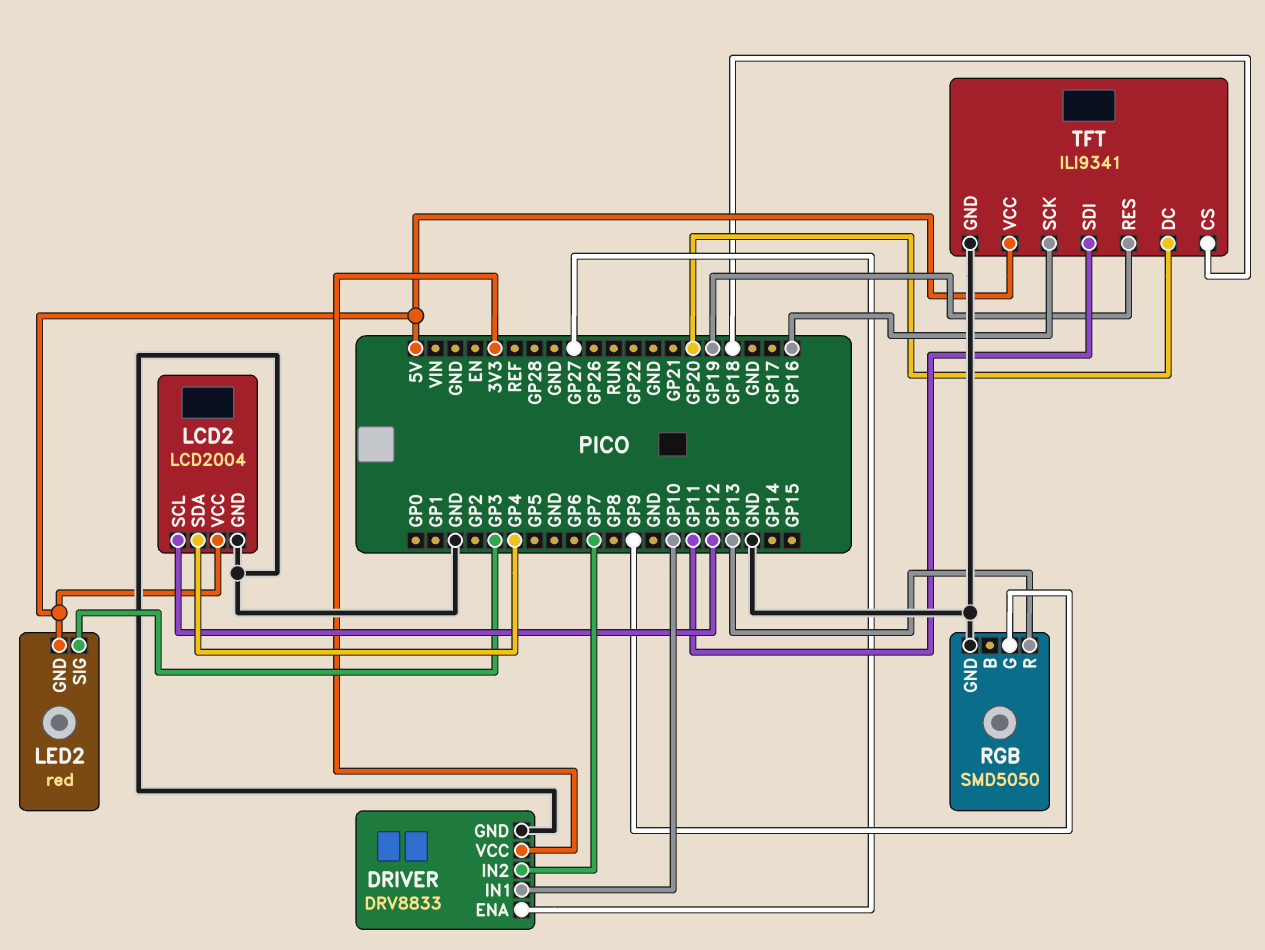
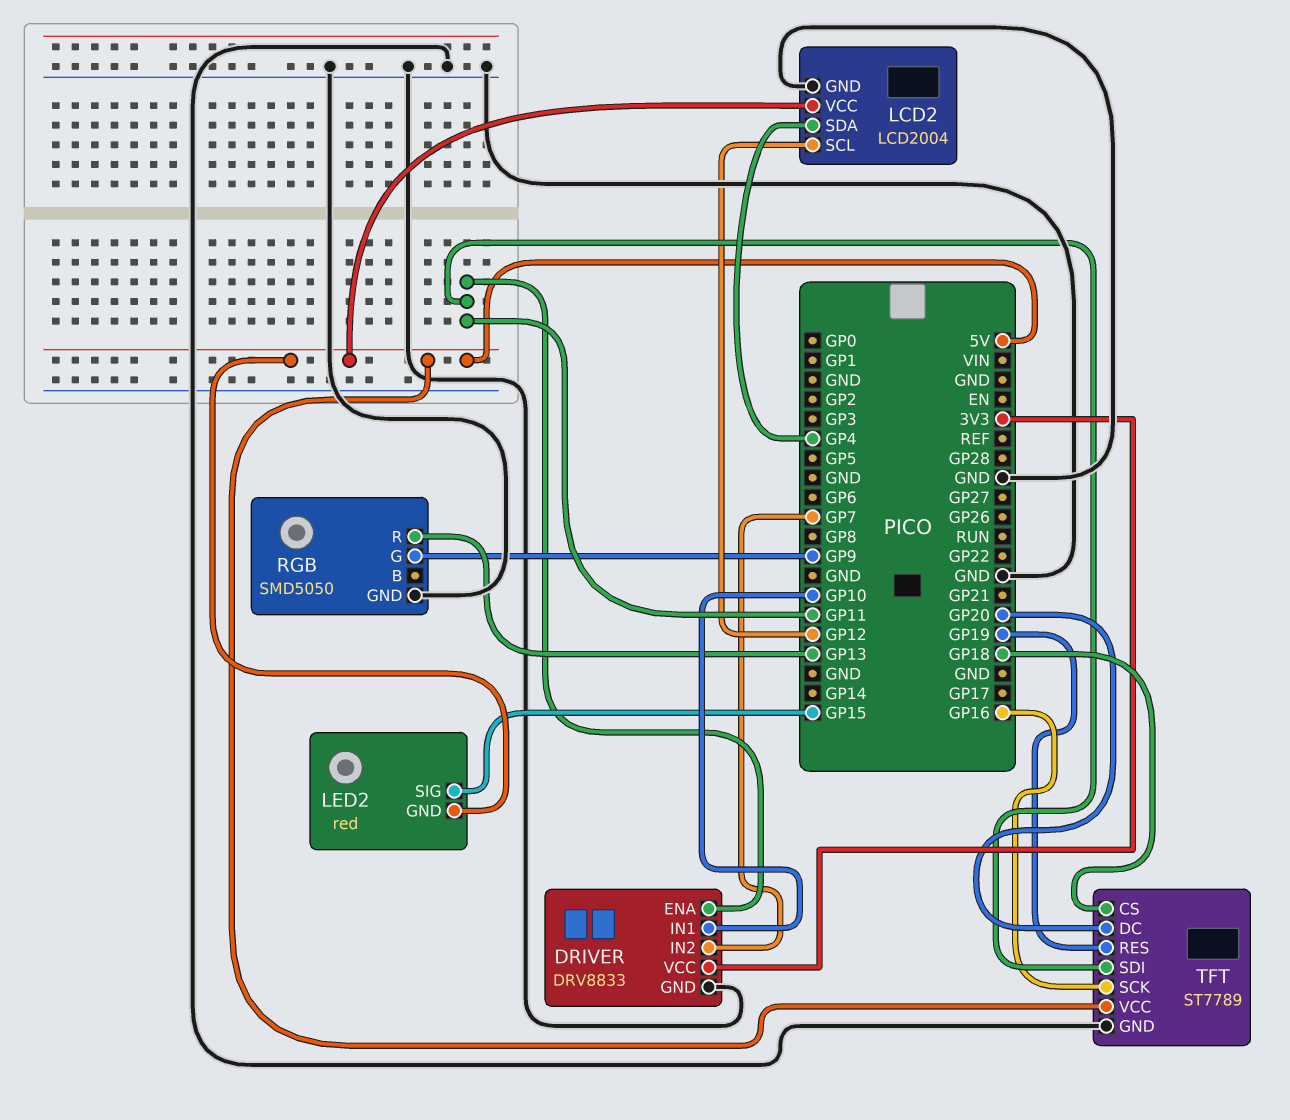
DRIVER pin ENA: GP27 -> GP11
LED2 pin SIG: GP3 -> GP15
TFT: ILI9341 -> ST7789

